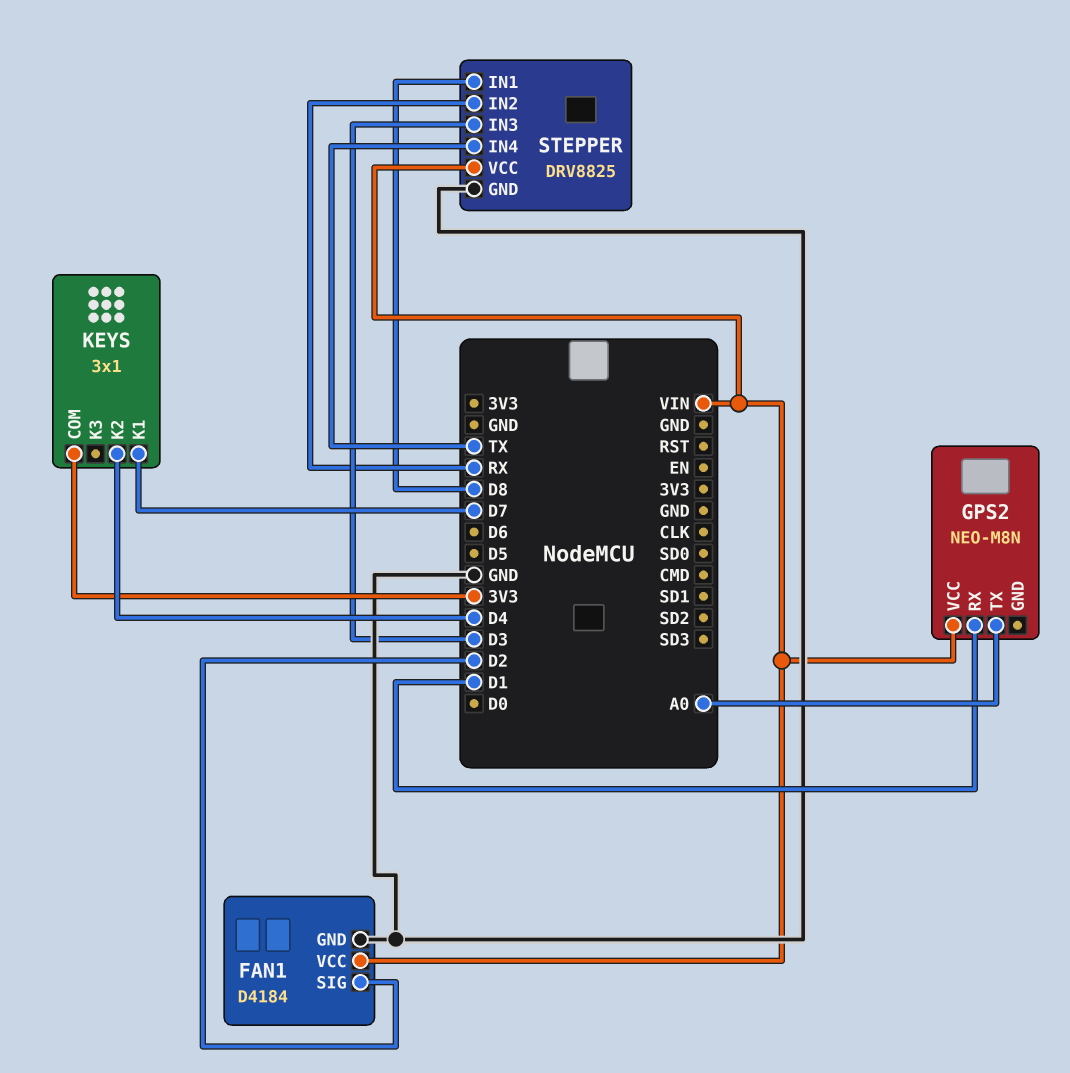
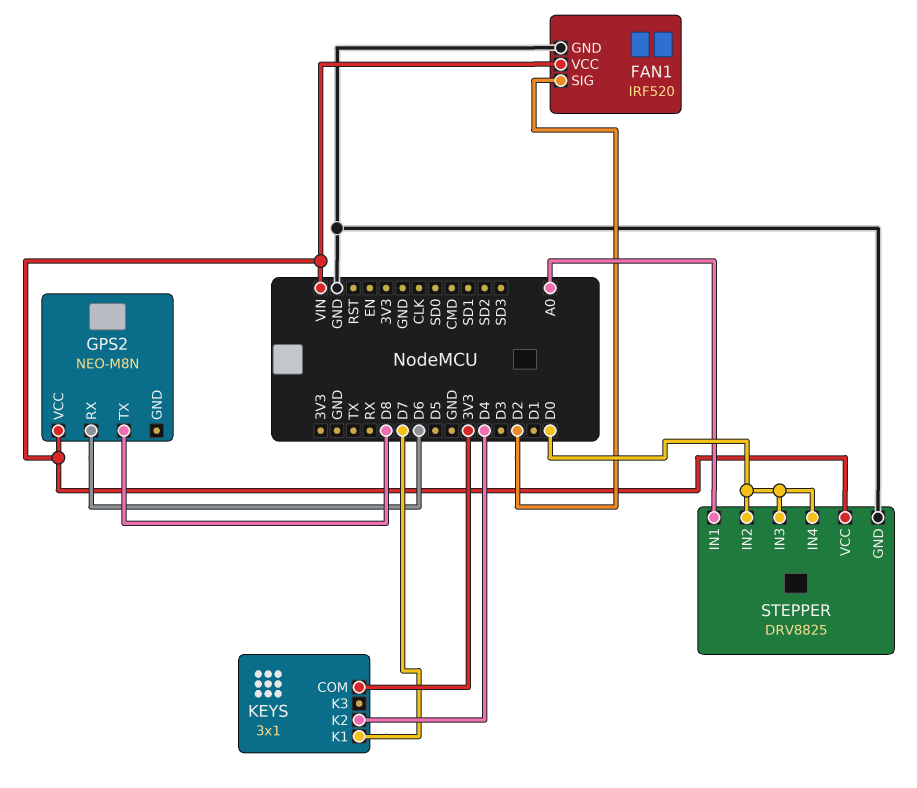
FAN1: D4184 -> IRF520
GPS2 pin RX: D1 -> D6
GPS2 pin TX: A0 -> D8
STEPPER pin IN1: D8 -> A0
STEPPER pin IN2: RX -> D0
STEPPER pin IN3: D3 -> D0
STEPPER pin IN4: TX -> D0

